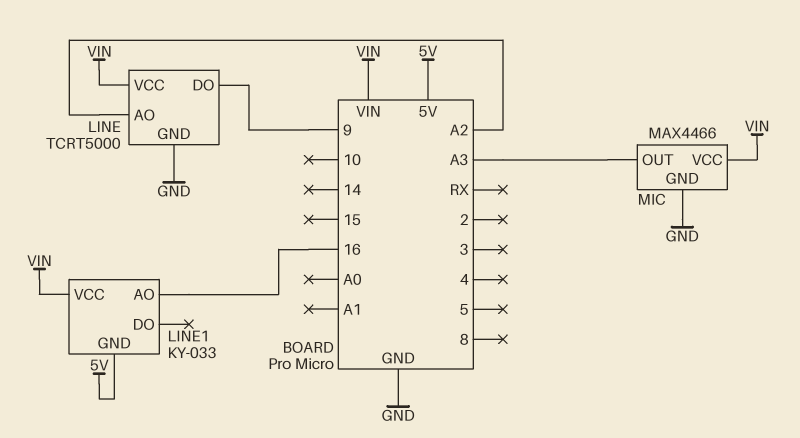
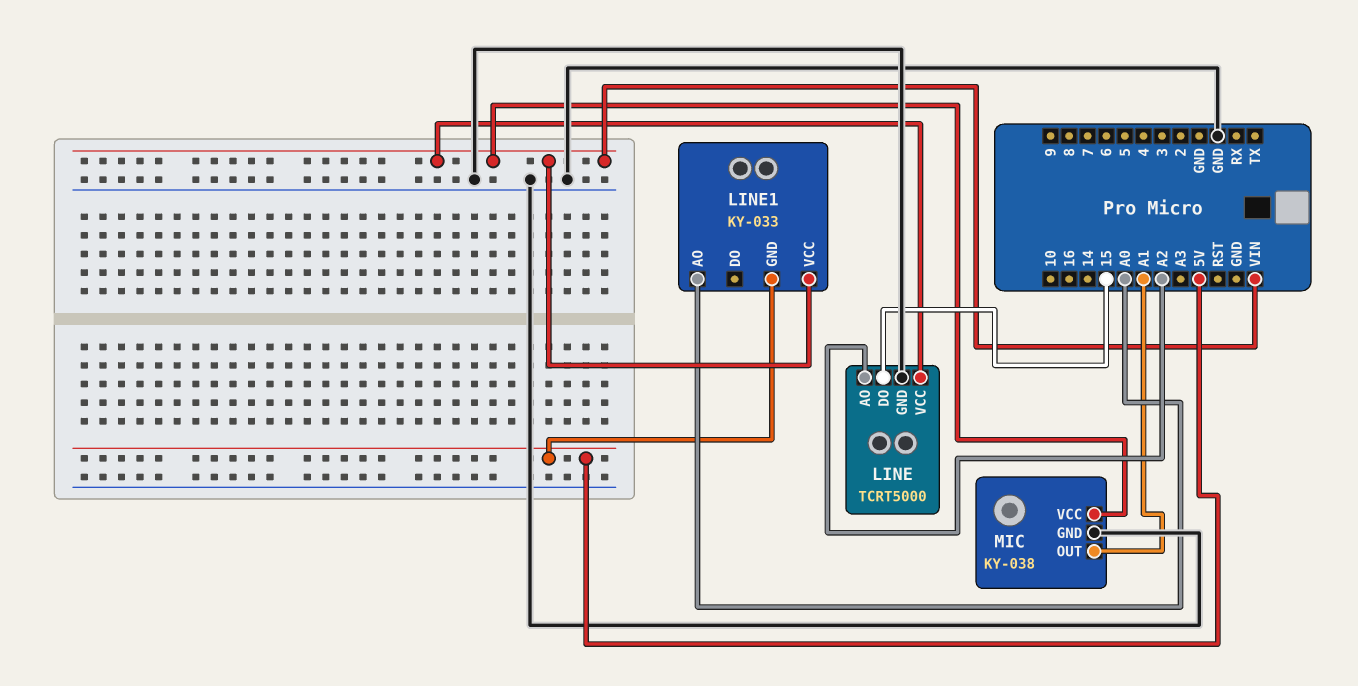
LINE pin DO: 9 -> 15
LINE1 pin AO: 16 -> A0
MIC: MAX4466 -> KY-038
MIC pin OUT: A3 -> A1

